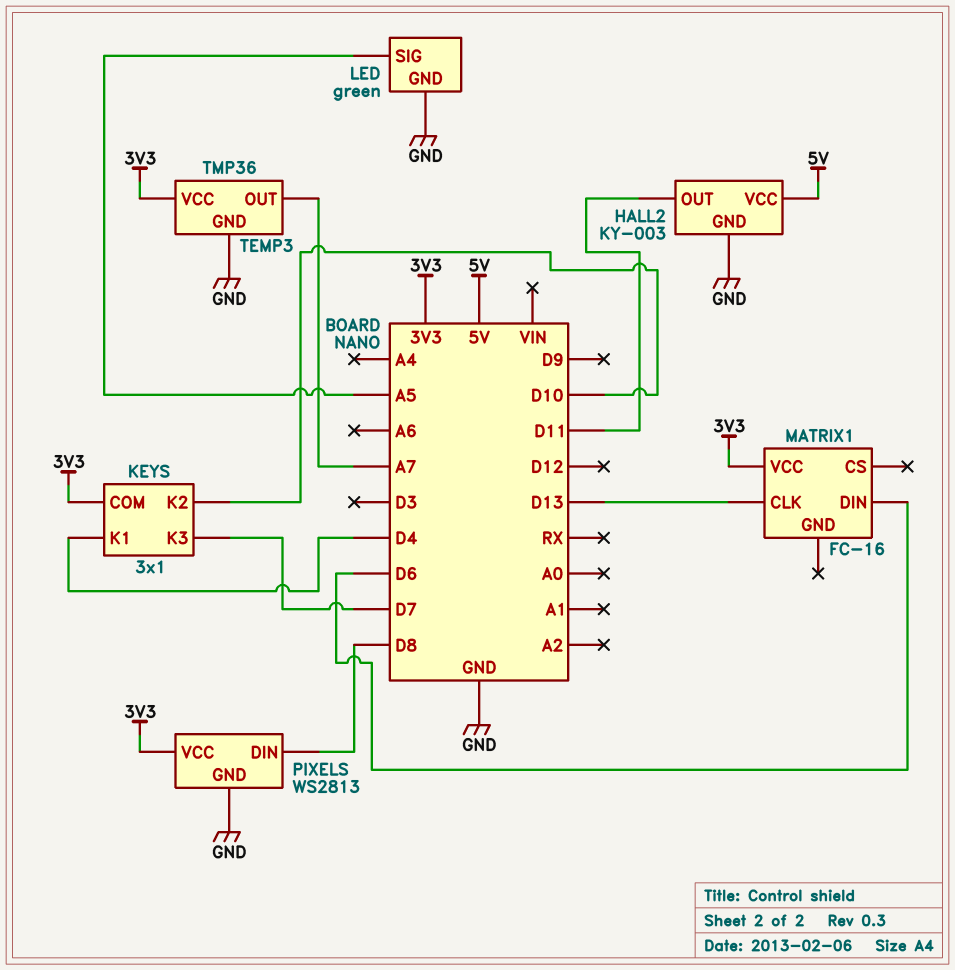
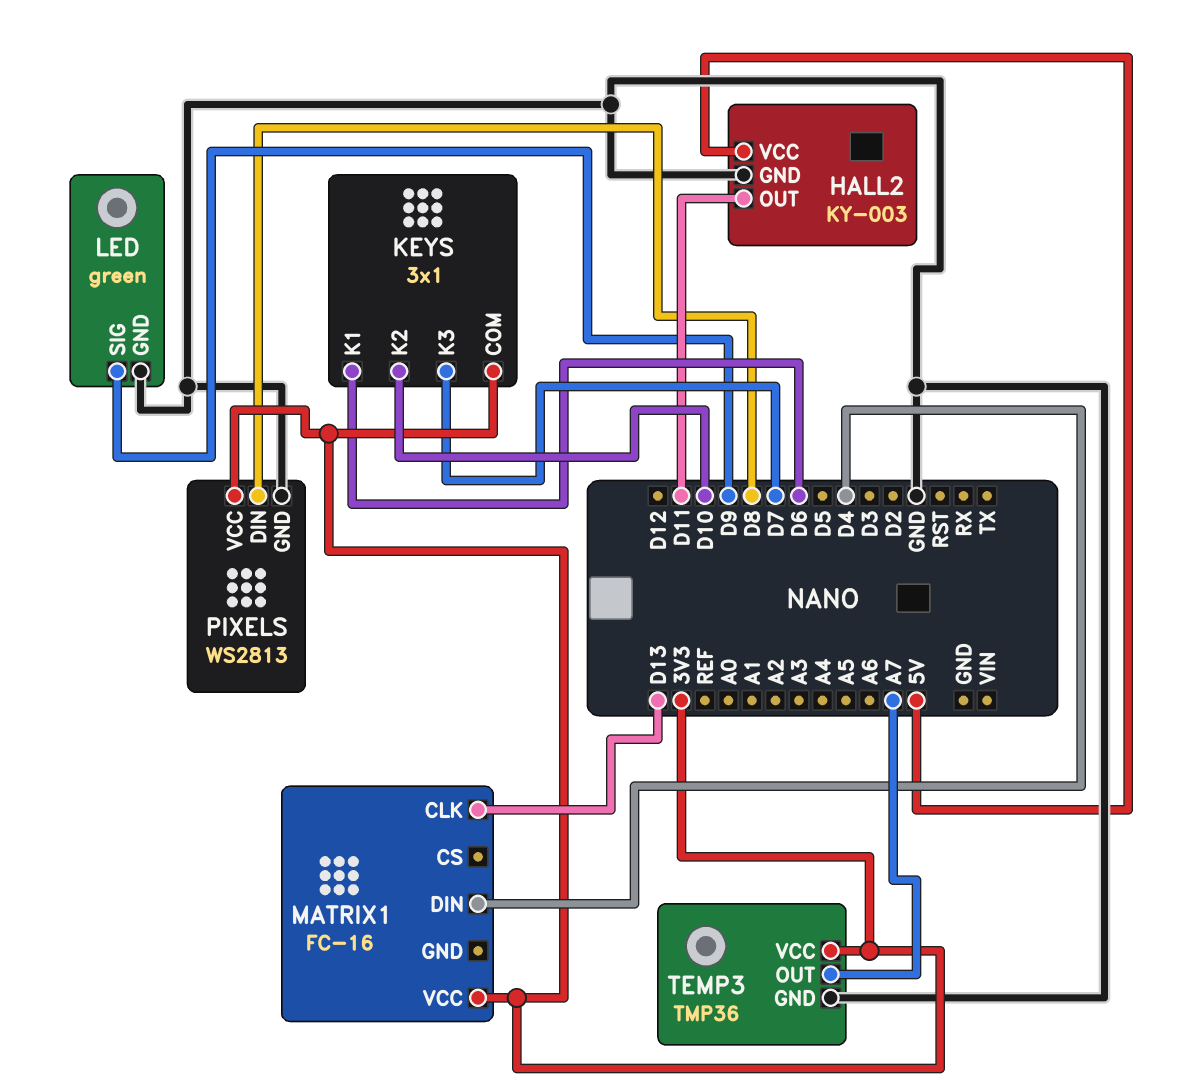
KEYS pin K1: D4 -> D6
LED pin SIG: A5 -> D9
MATRIX1 pin DIN: D6 -> D4

